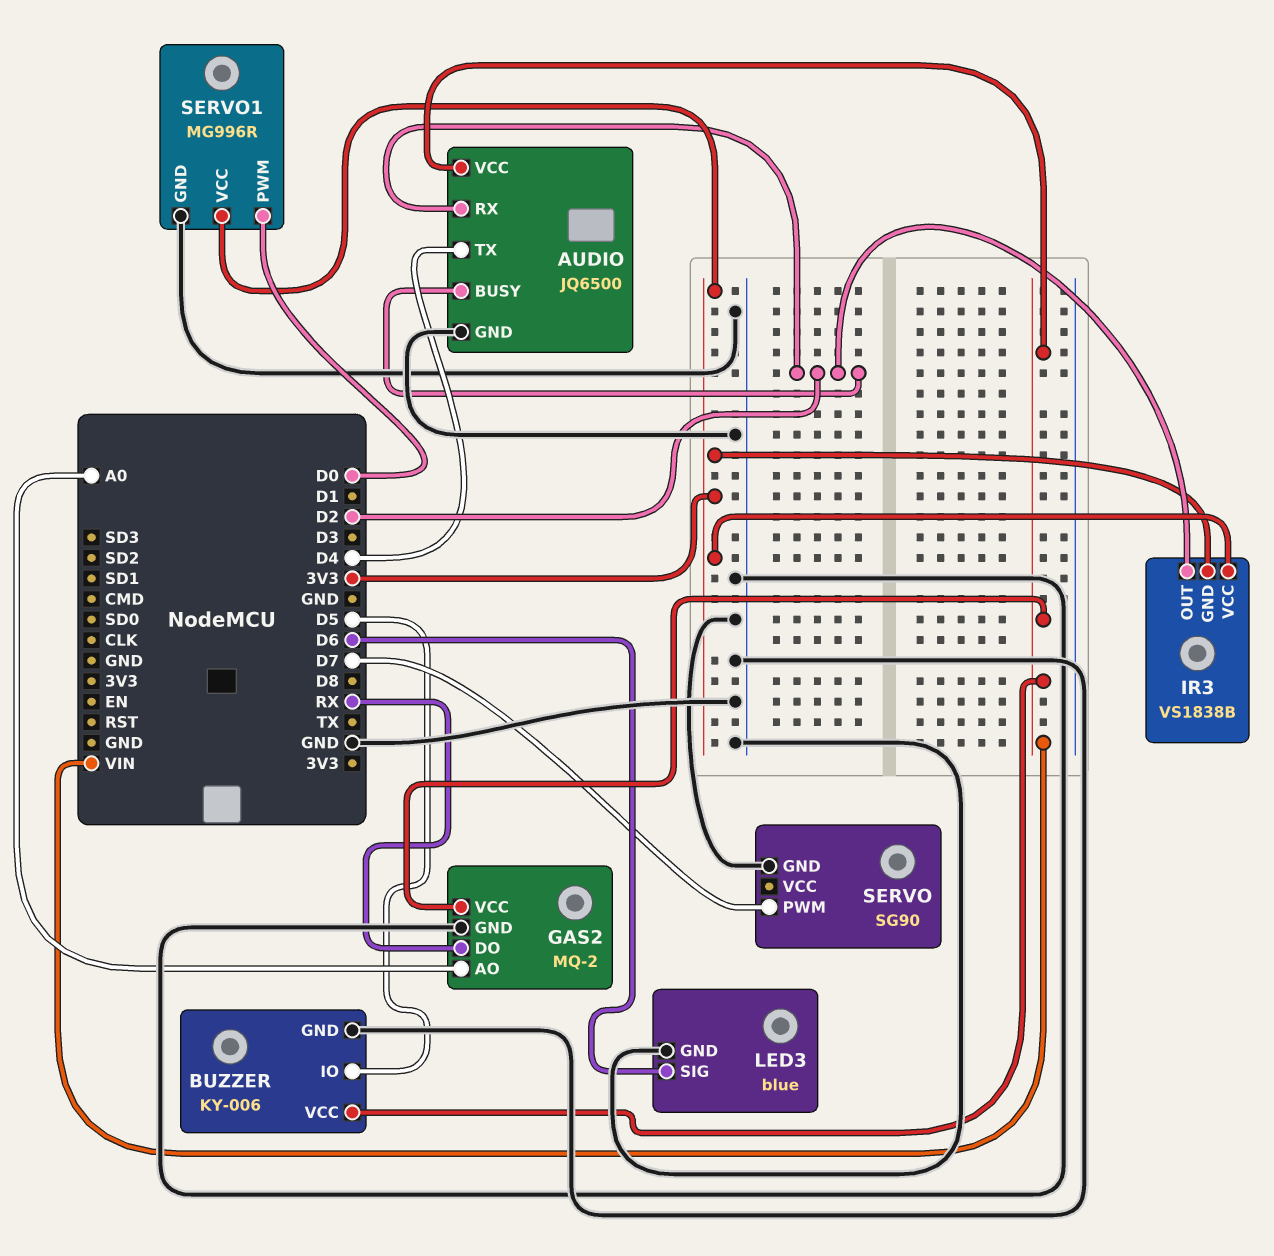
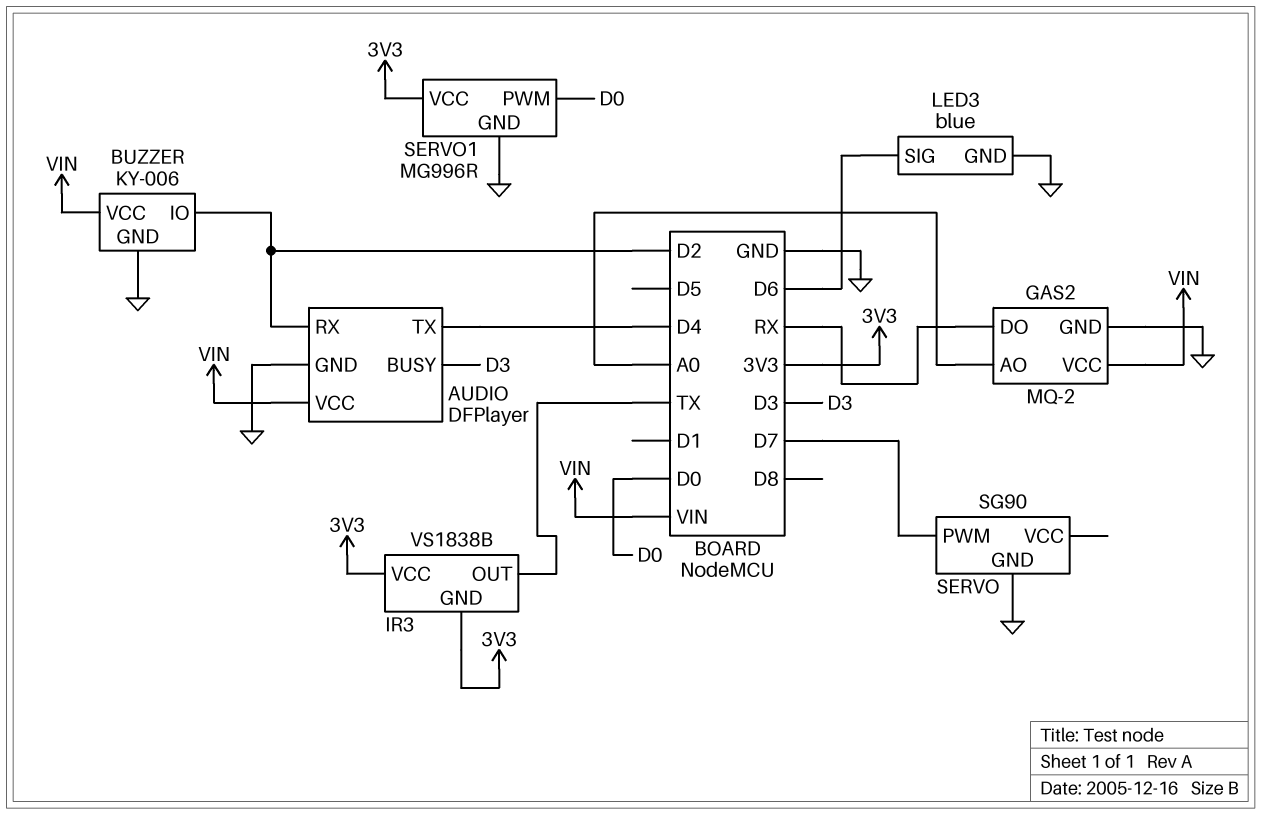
AUDIO: JQ6500 -> DFPlayer
AUDIO pin BUSY: D2 -> D3
BUZZER pin IO: D5 -> D2
IR3 pin OUT: D2 -> TX

